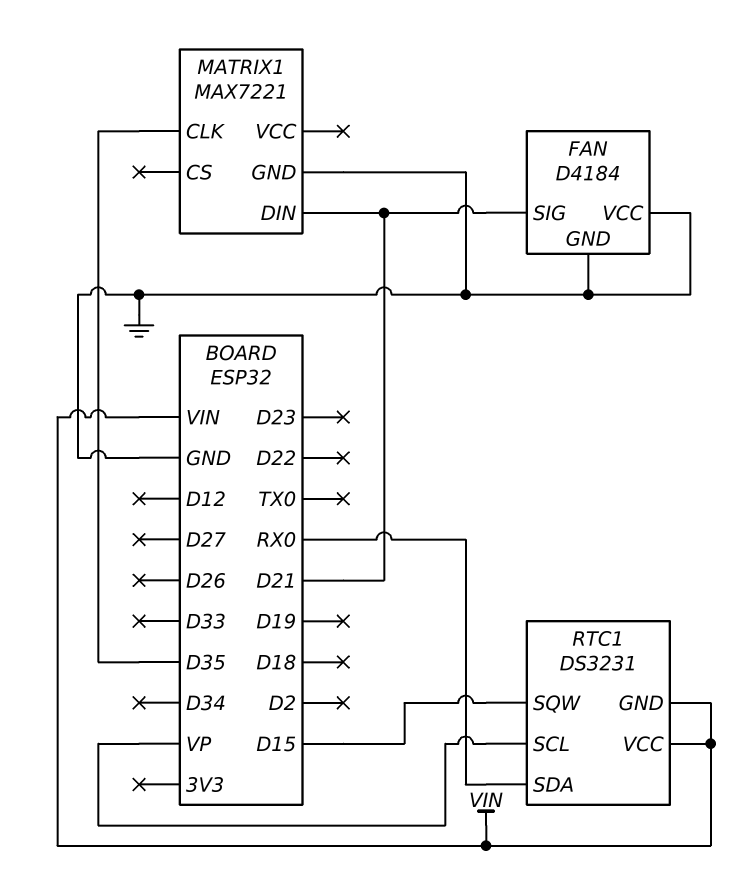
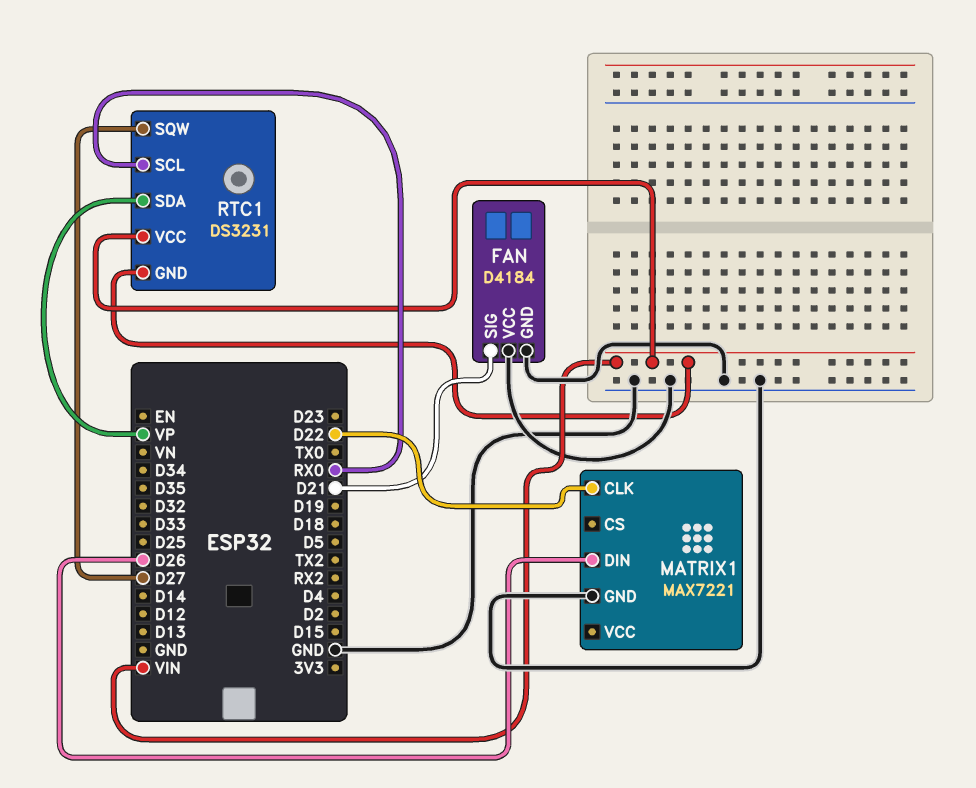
MATRIX1 pin CLK: D35 -> D22
MATRIX1 pin DIN: D21 -> D26
RTC1 pin SCL: VP -> RX0
RTC1 pin SDA: RX0 -> VP
RTC1 pin SQW: D15 -> D27

